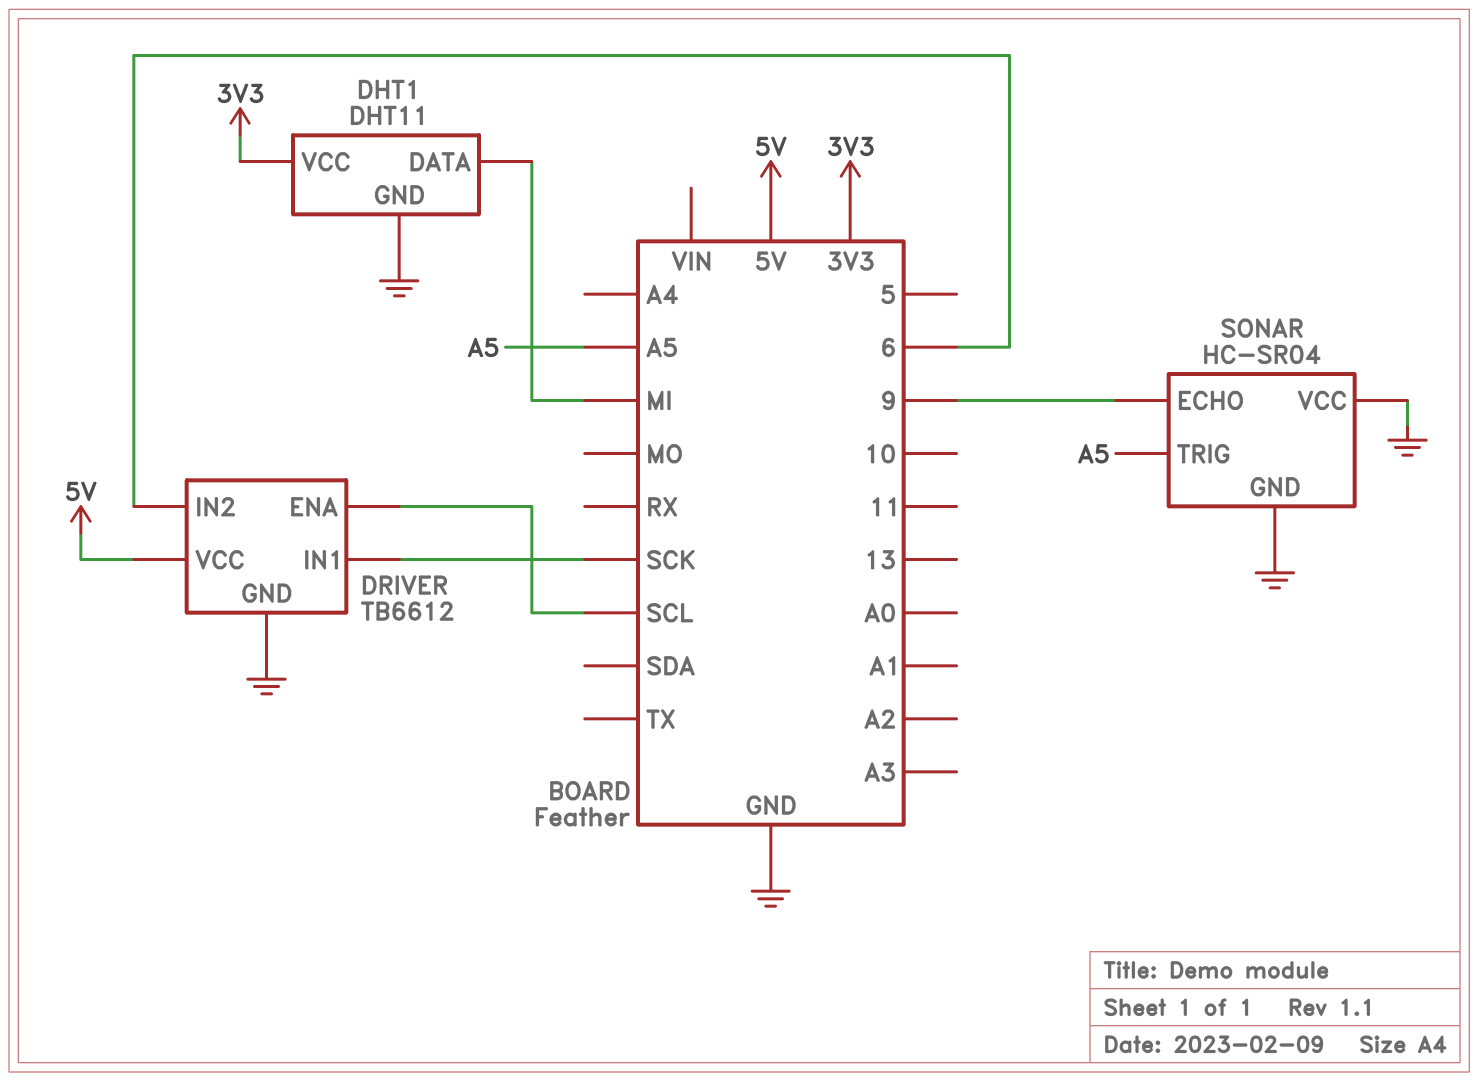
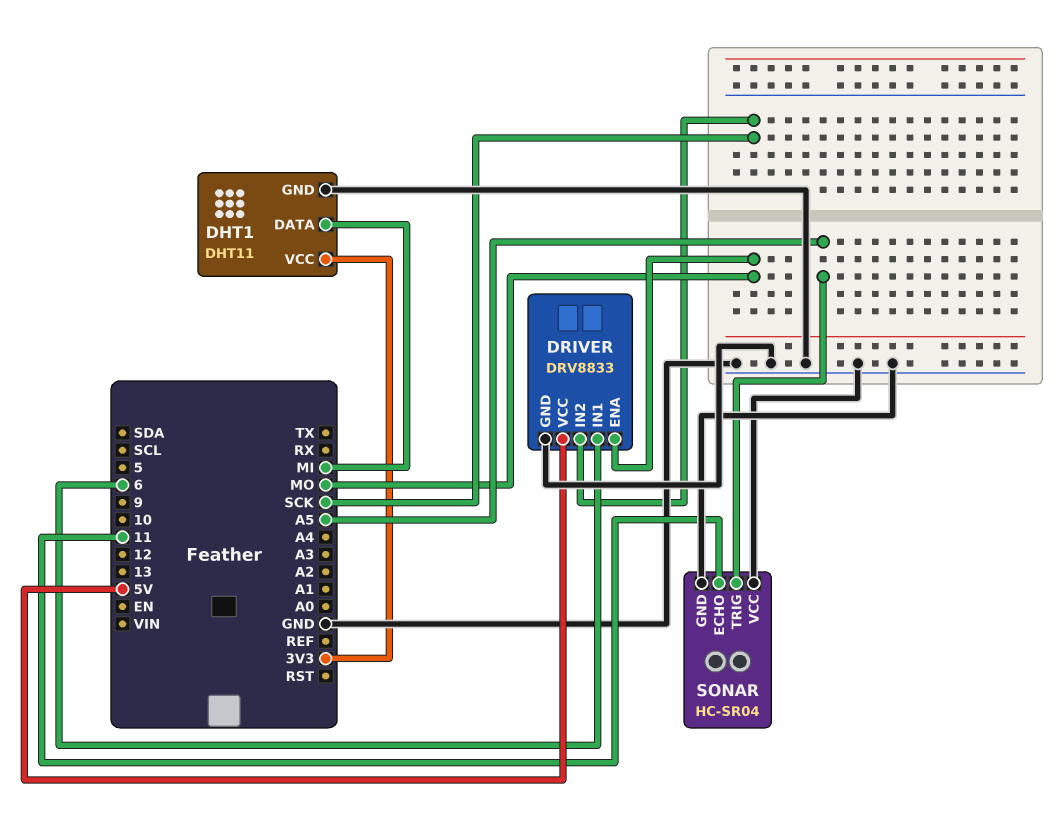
DRIVER: TB6612 -> DRV8833
DRIVER pin ENA: SCL -> MO
DRIVER pin IN1: SCK -> 6
DRIVER pin IN2: 6 -> SCK
SONAR pin ECHO: 9 -> 11

